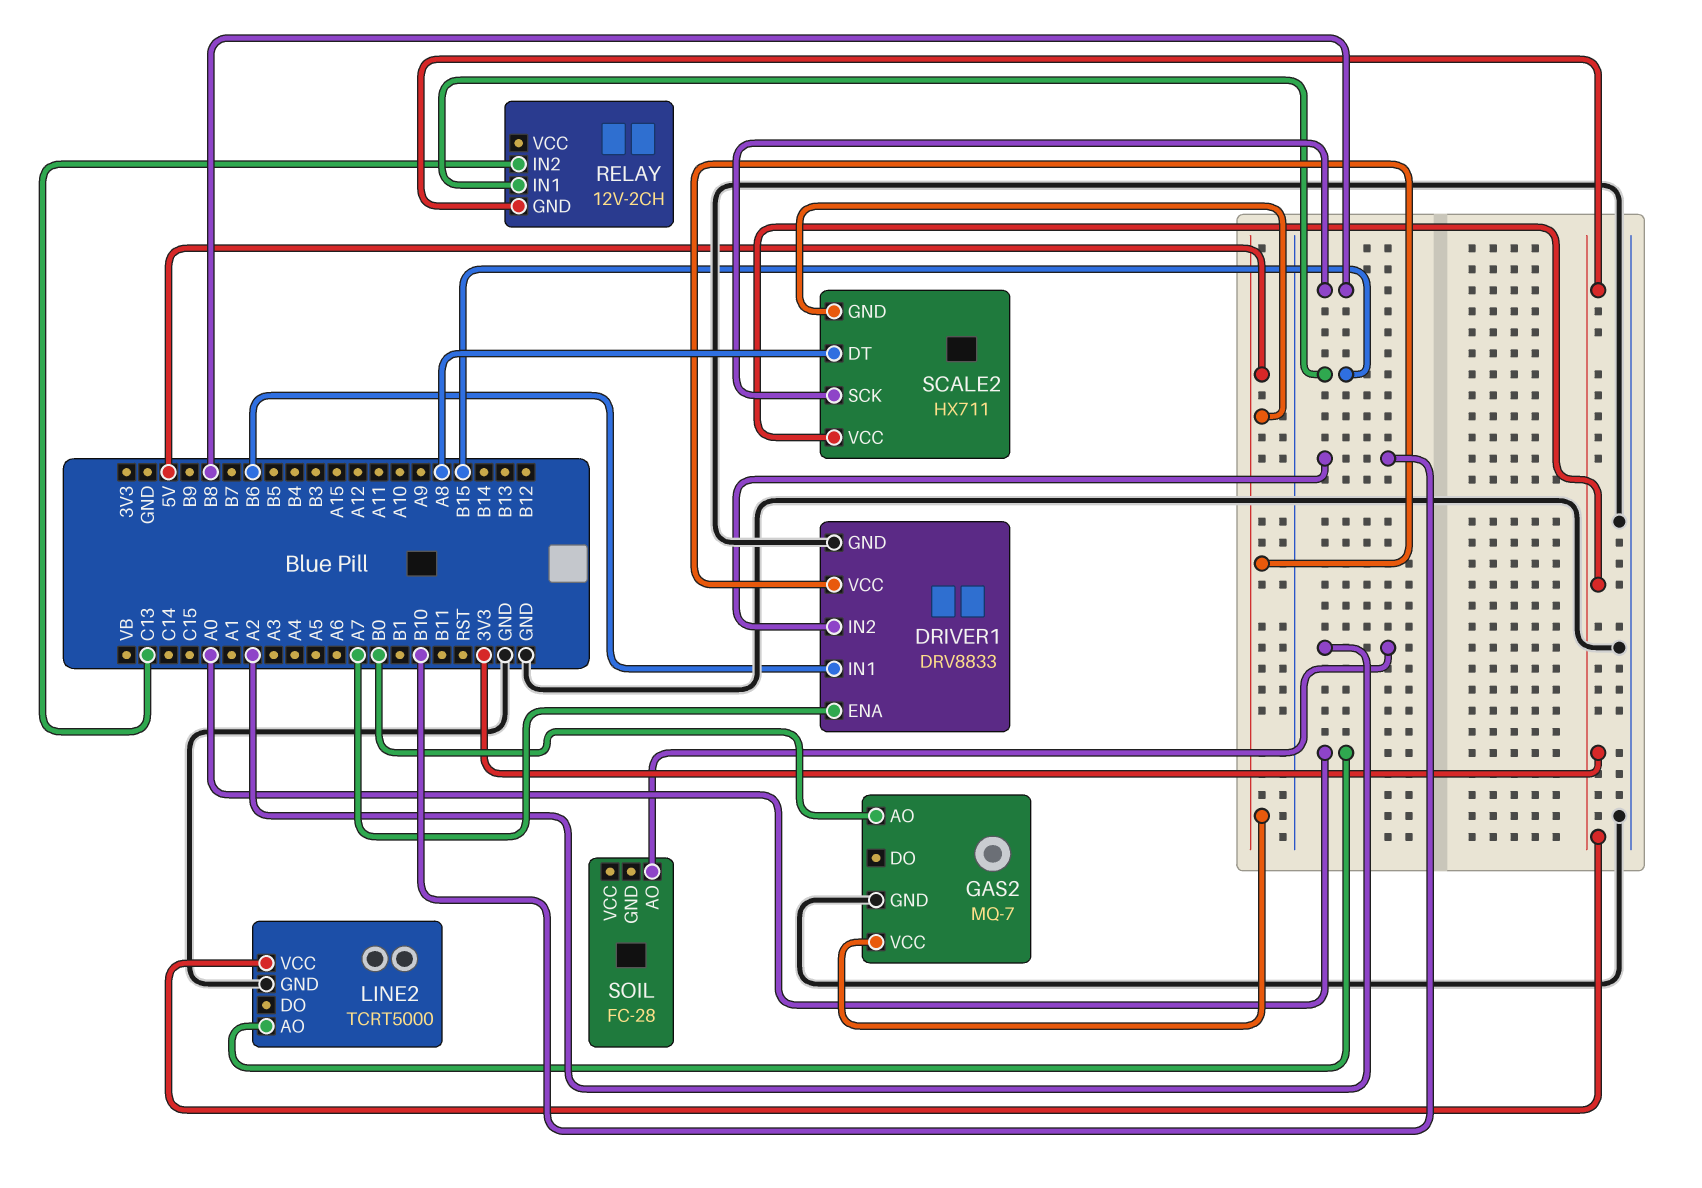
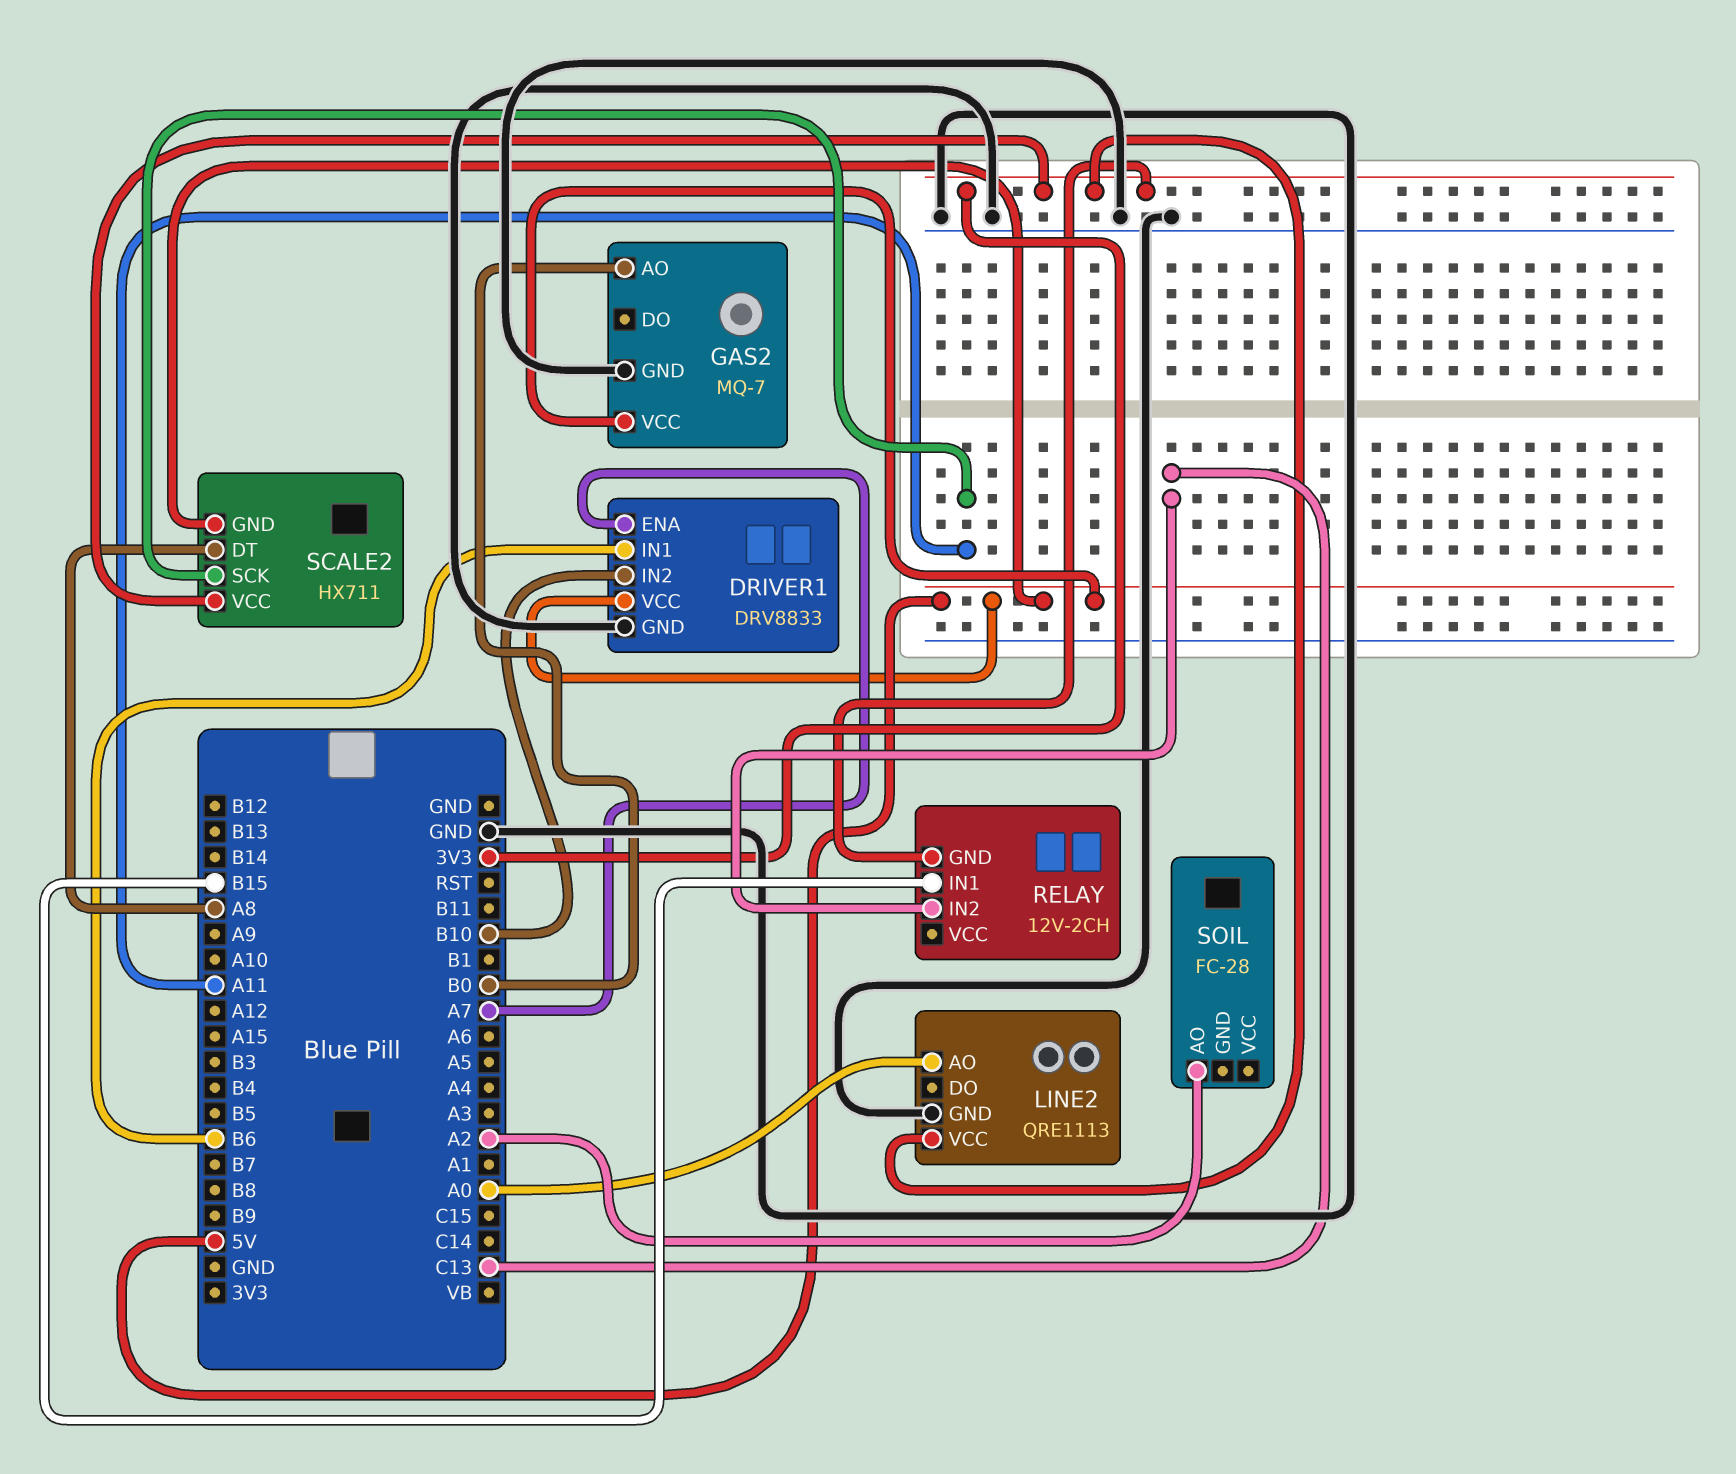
LINE2: TCRT5000 -> QRE1113
SCALE2 pin SCK: B8 -> A11

